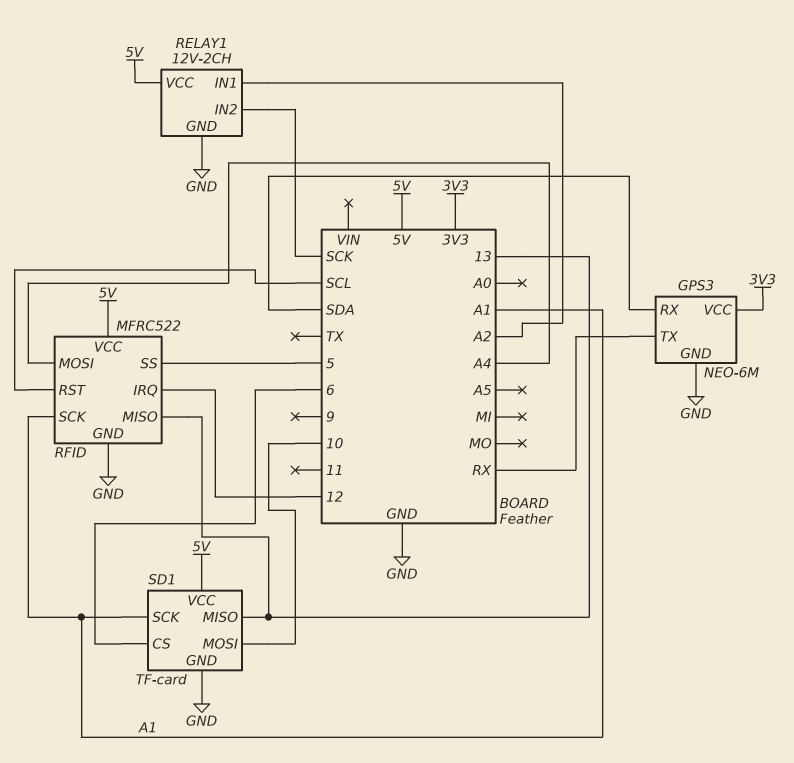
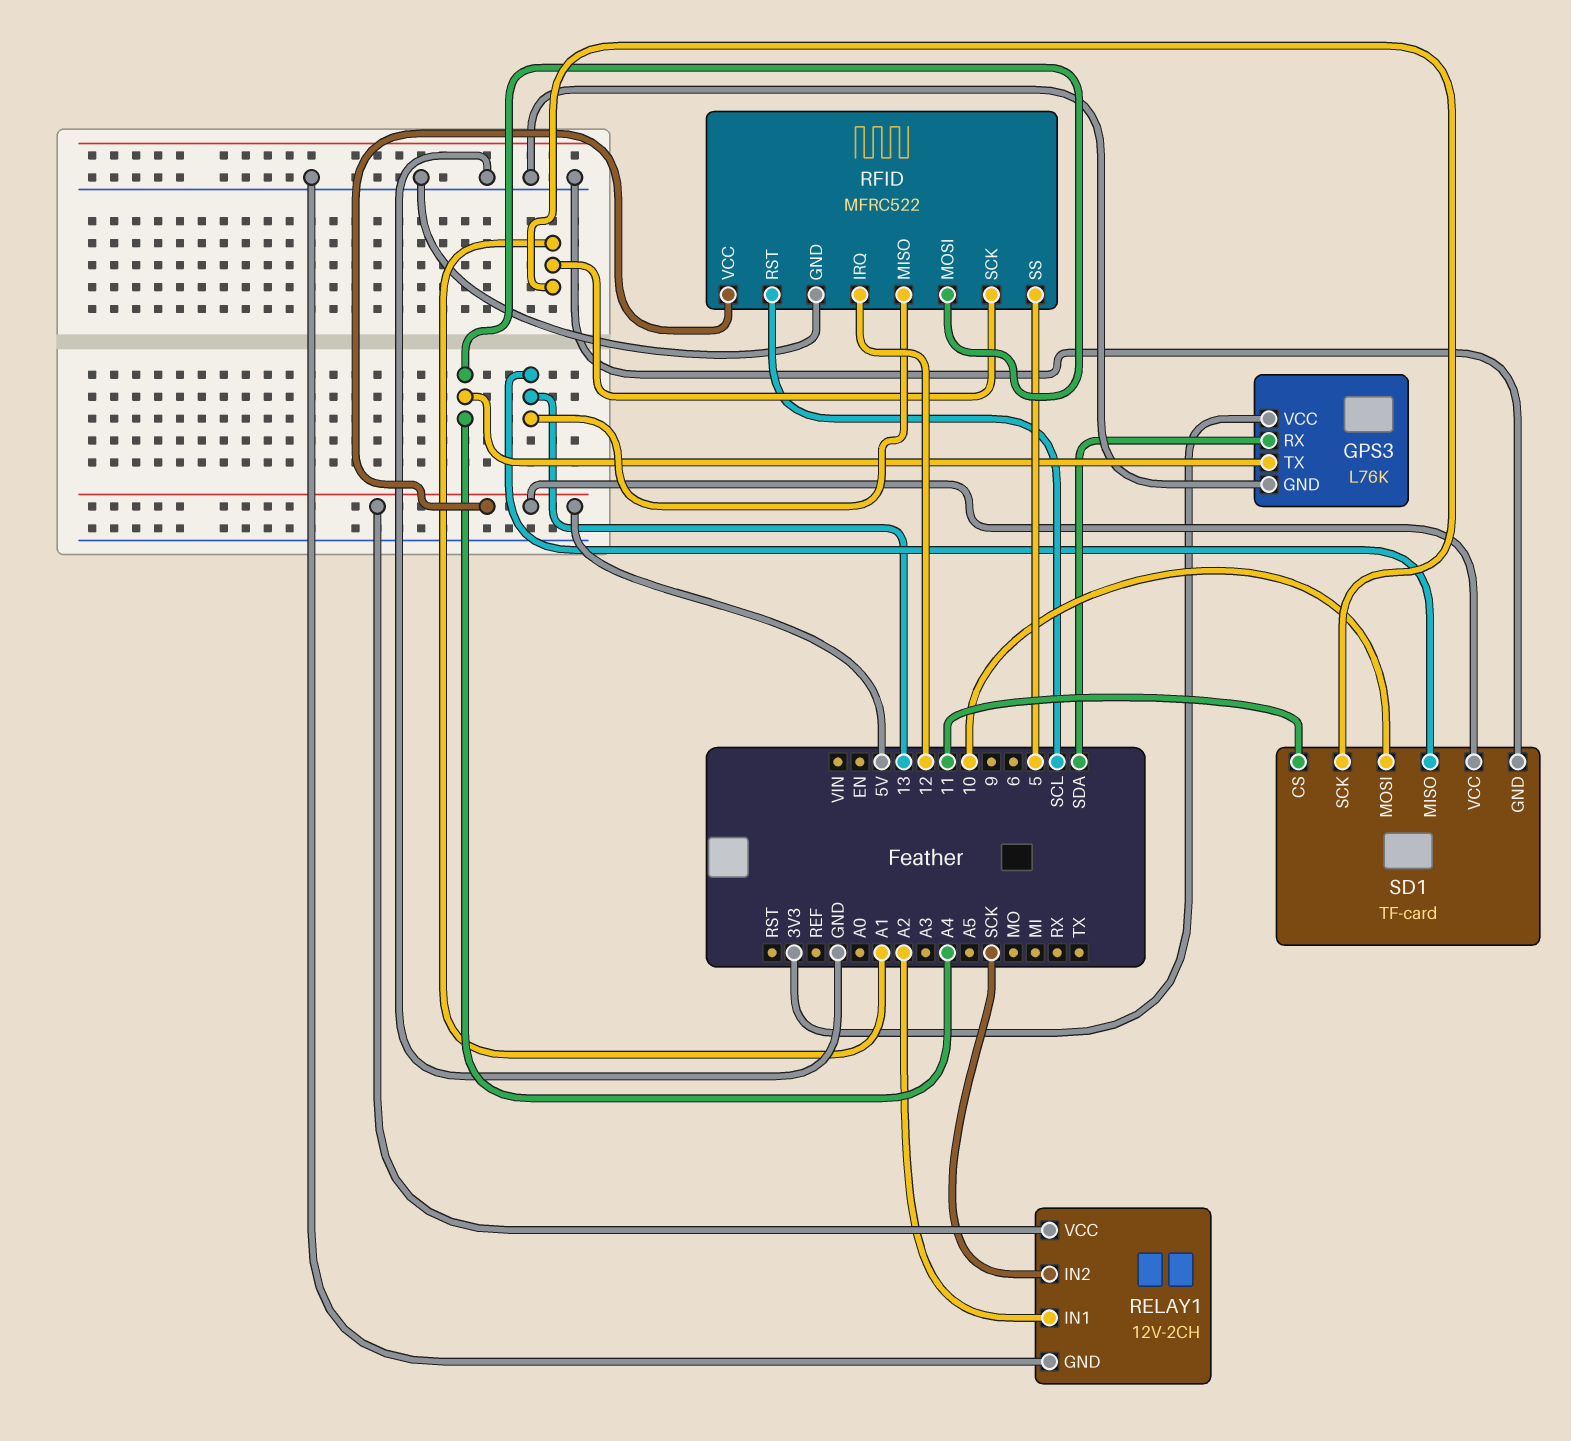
GPS3: NEO-6M -> L76K
GPS3 pin TX: RX -> A4
SD1 pin CS: 6 -> 11

